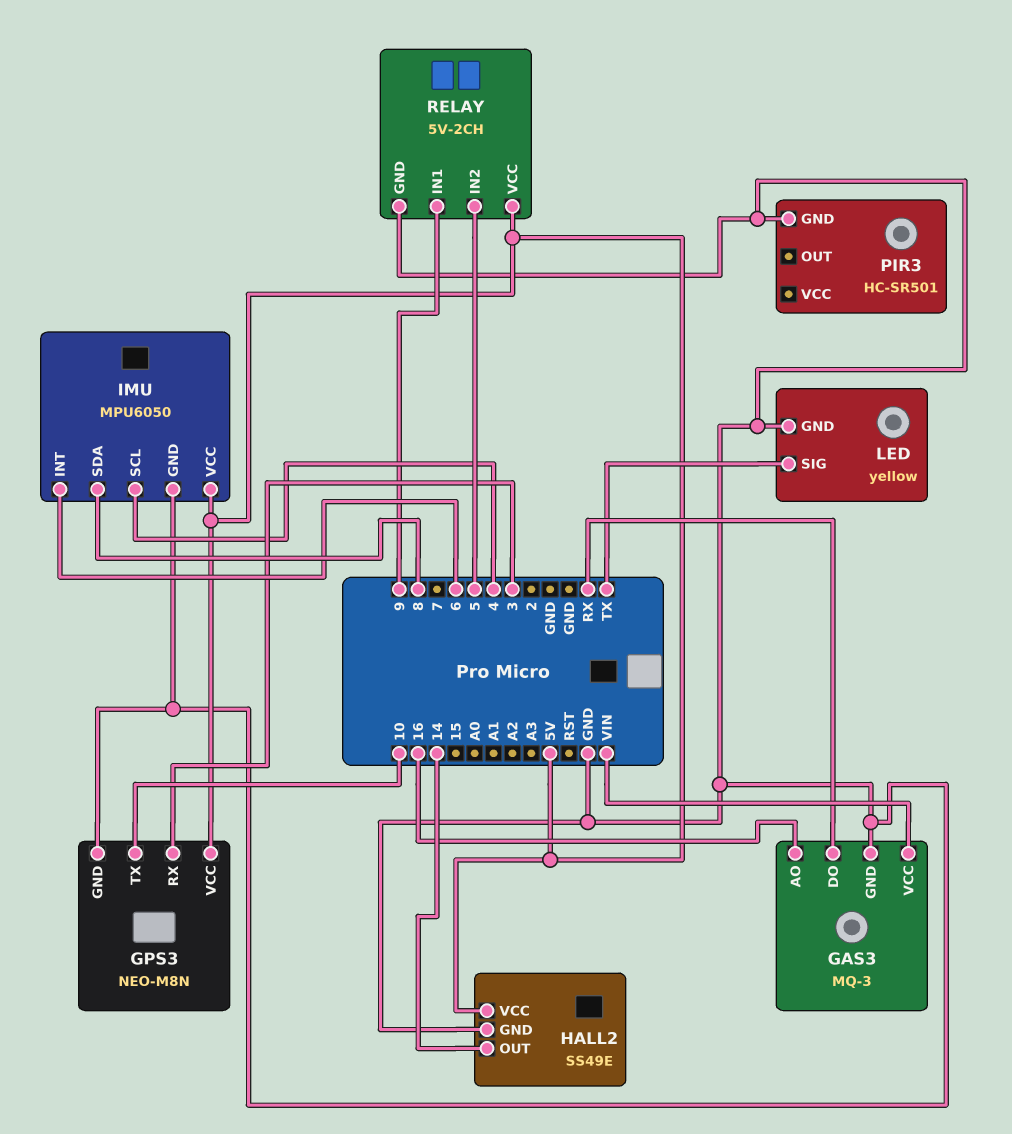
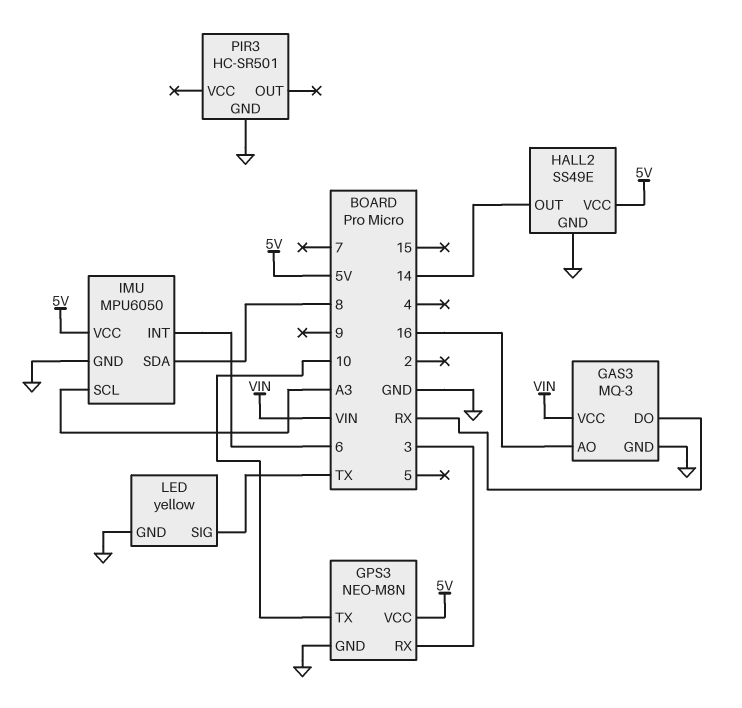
IMU pin SCL: 4 -> A3
RELAY: 5V-2CH -> none
RELAY pin GND: GND -> none
RELAY pin IN1: 9 -> none
RELAY pin IN2: 5 -> none
RELAY pin VCC: 5V -> none

